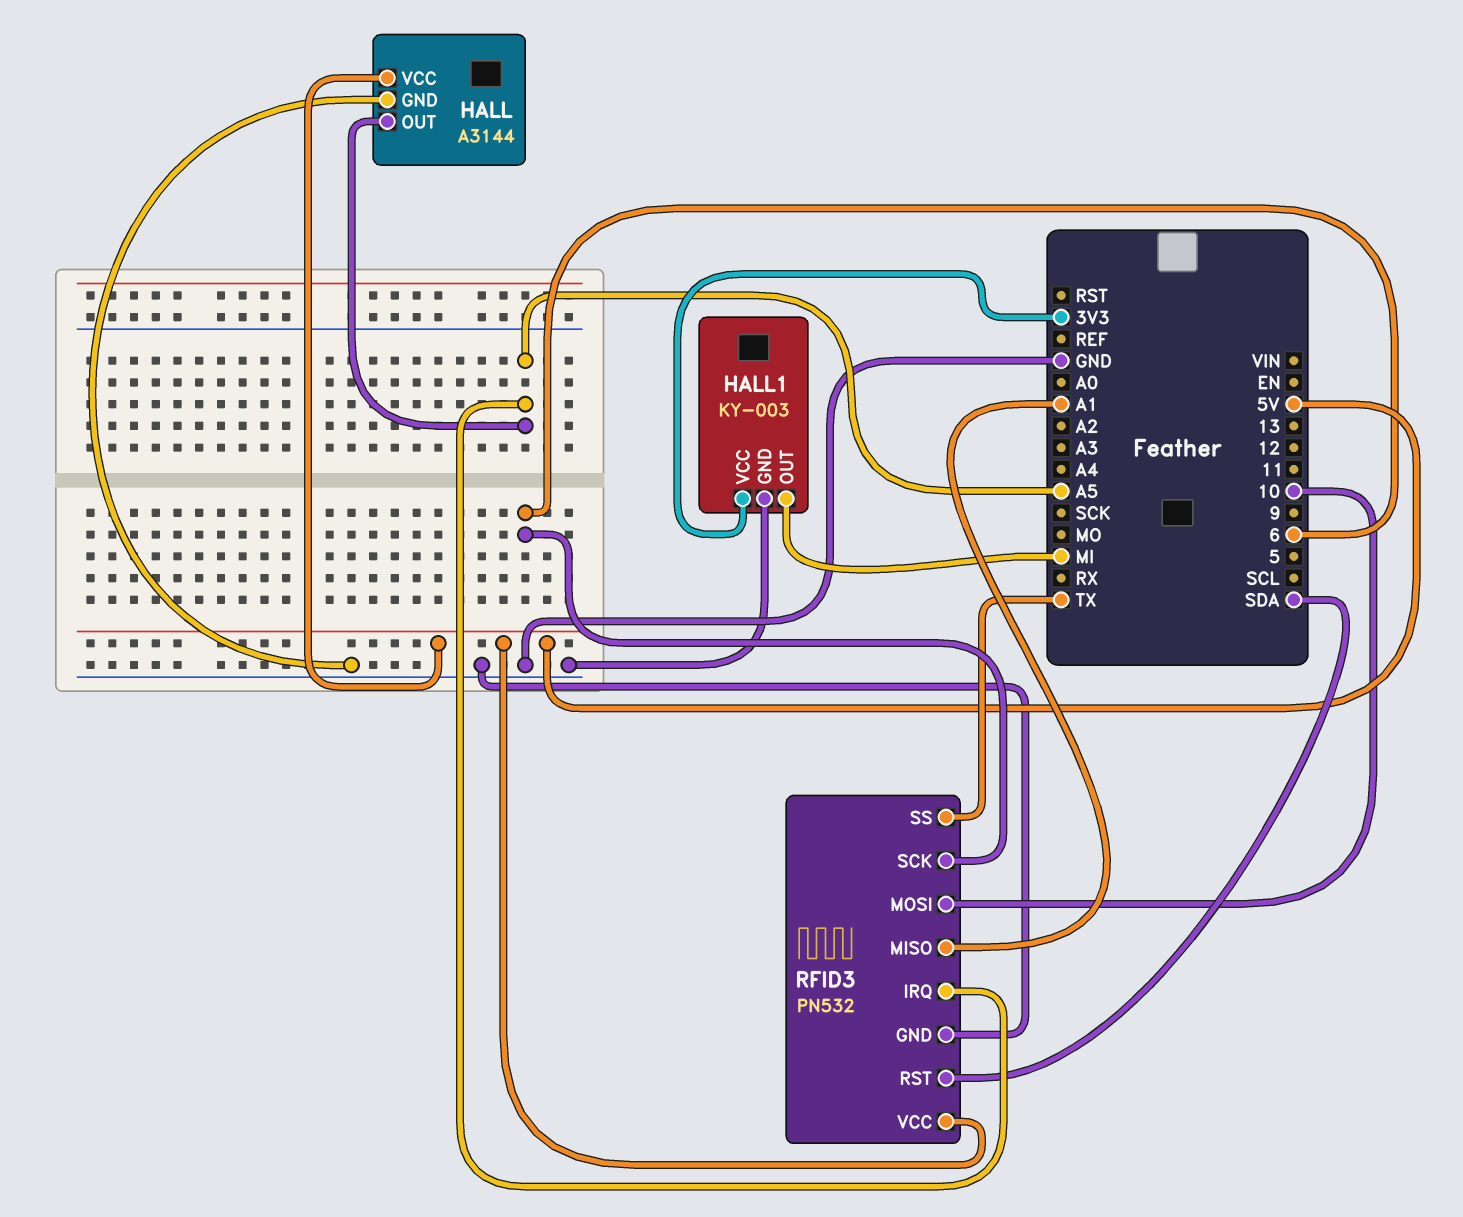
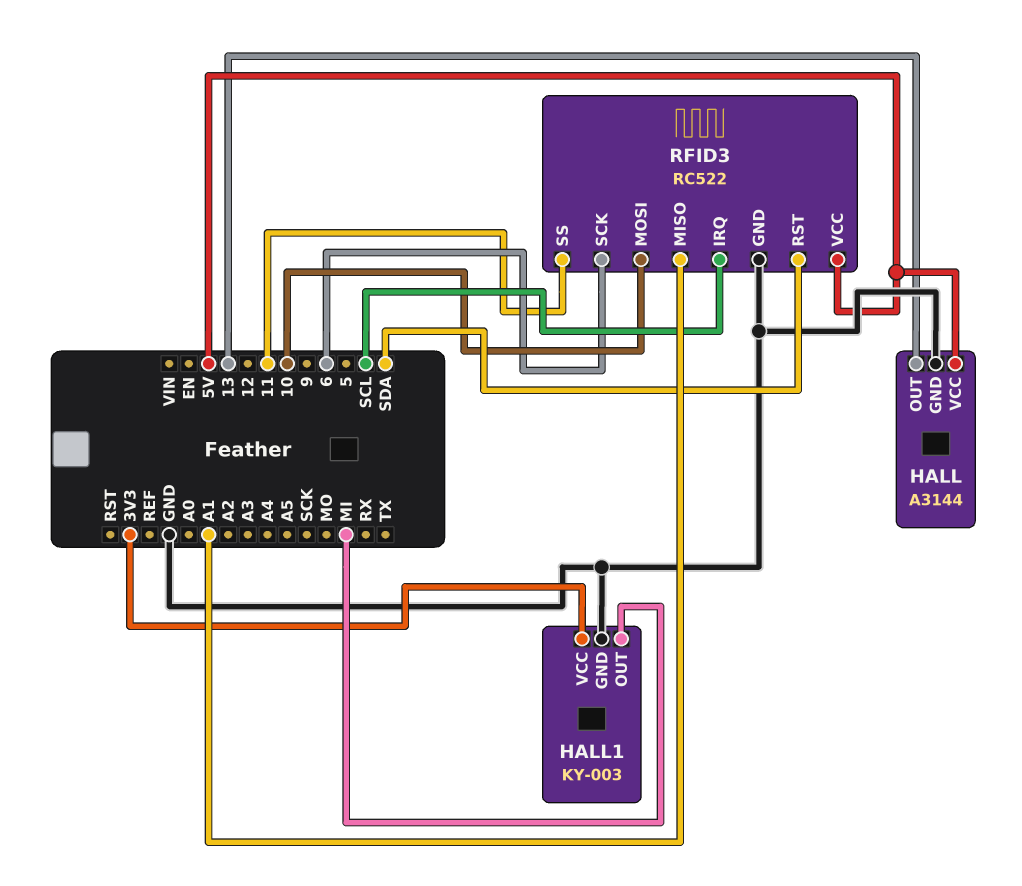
HALL pin OUT: A5 -> 13
RFID3: PN532 -> RC522
RFID3 pin IRQ: A5 -> SCL
RFID3 pin SS: TX -> 11

